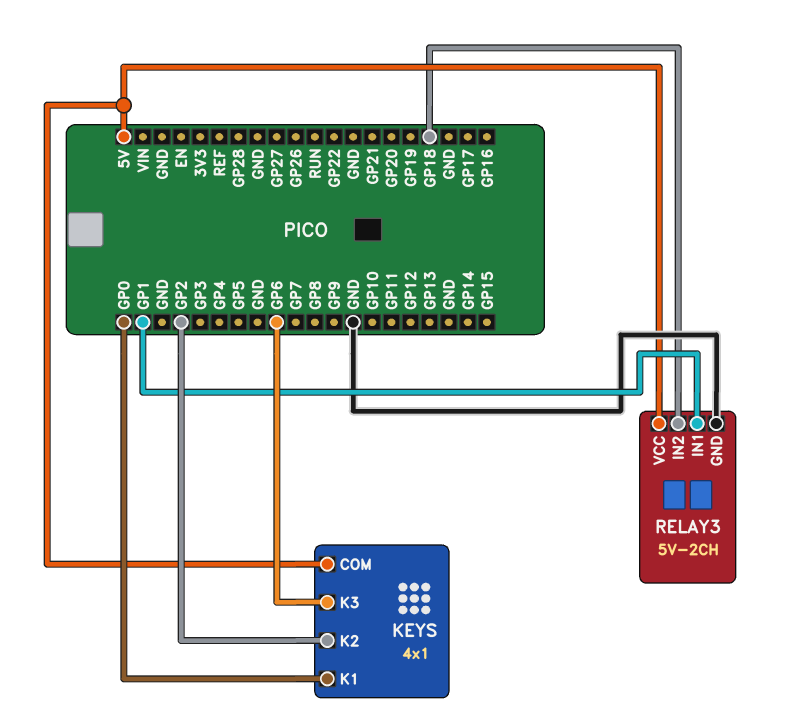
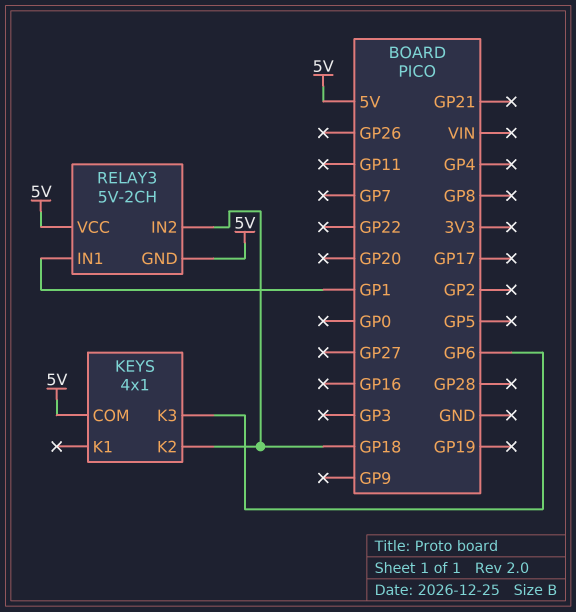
KEYS pin K1: GP0 -> none
KEYS pin K2: GP2 -> GP18
RELAY3 pin GND: GND -> 5V

